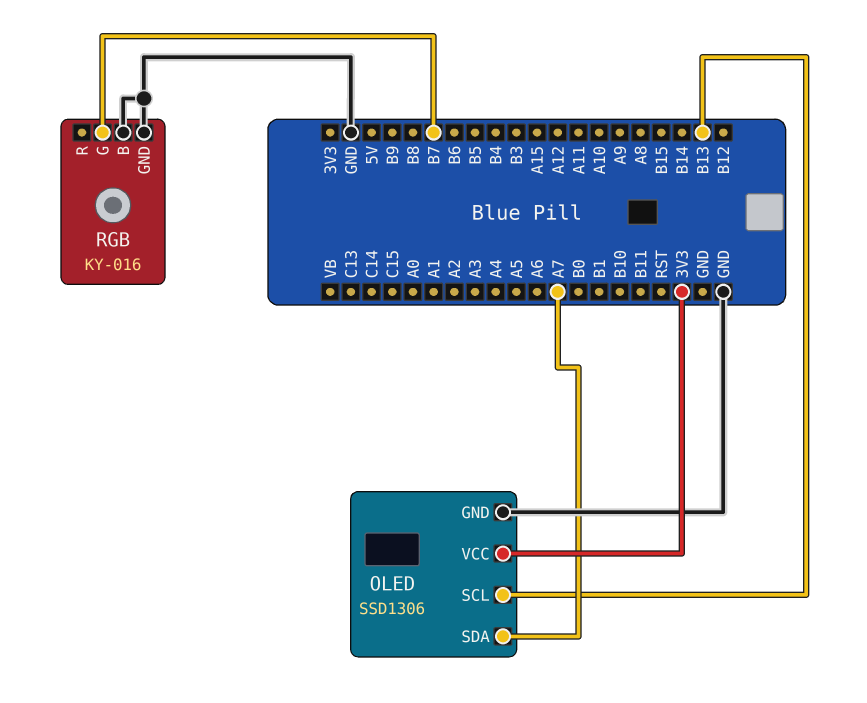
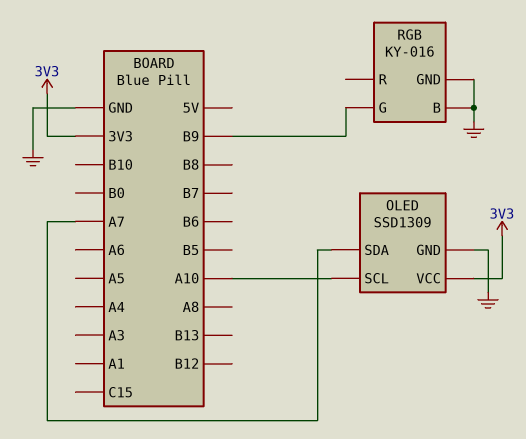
OLED: SSD1306 -> SSD1309
OLED pin SCL: B13 -> A10
RGB pin G: B7 -> B9

